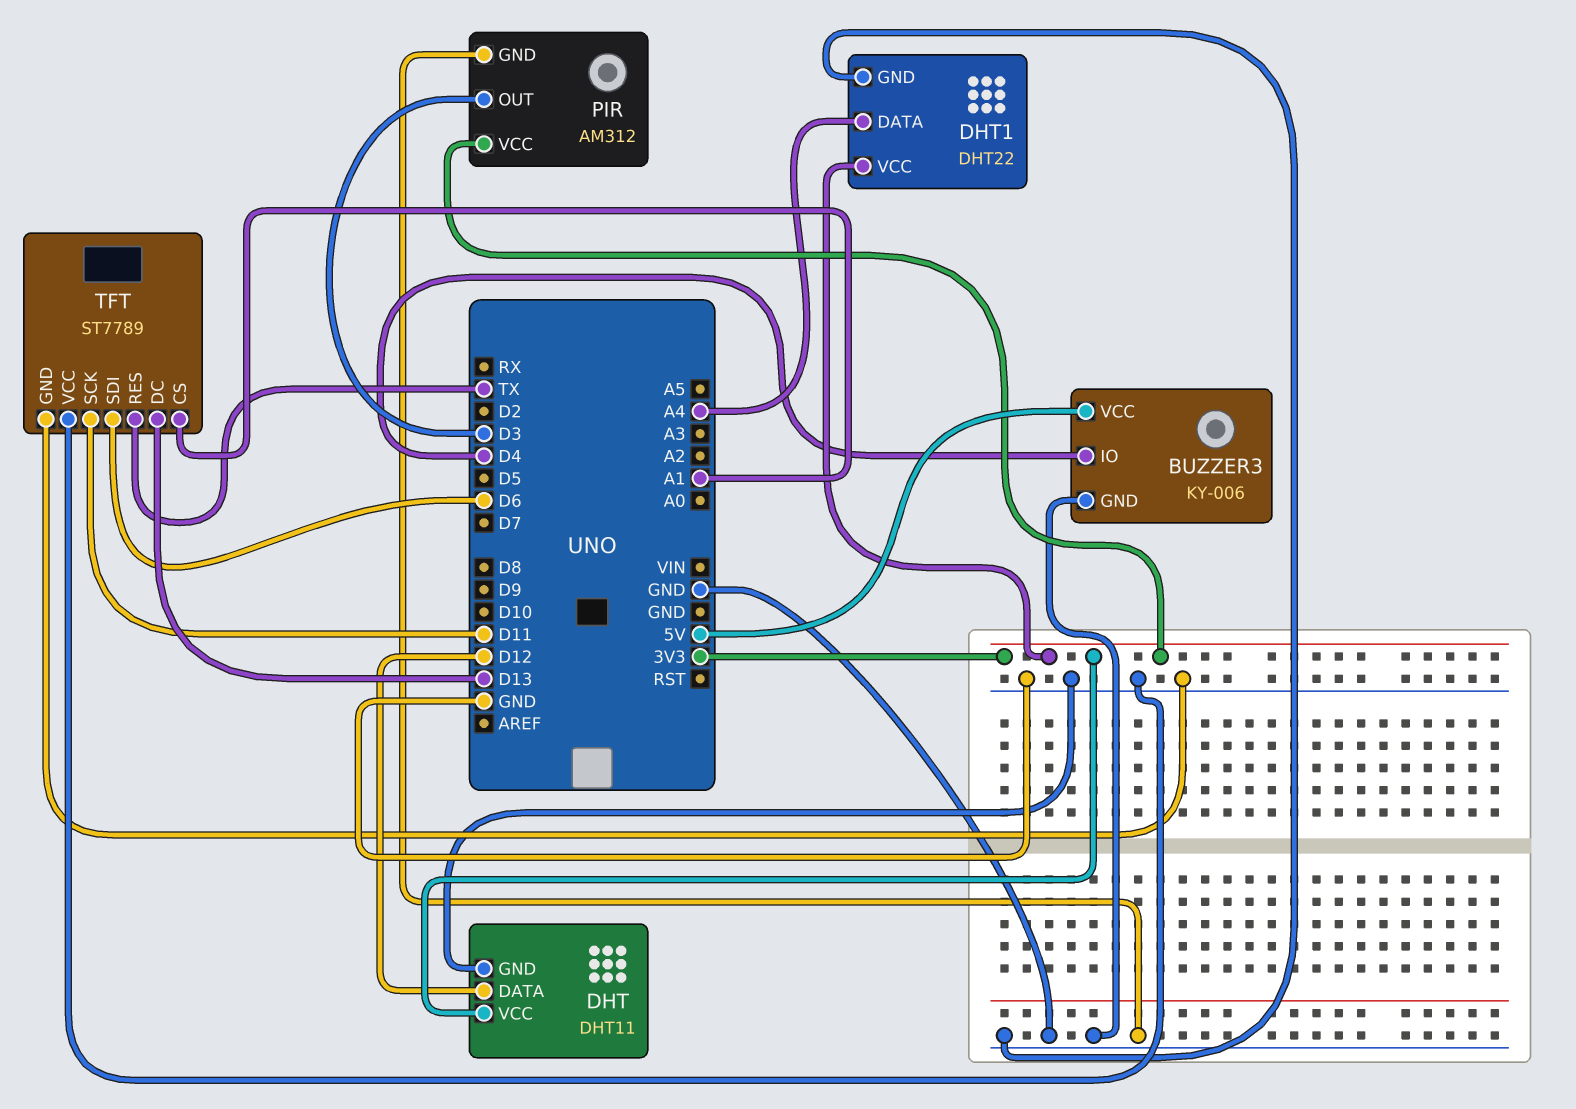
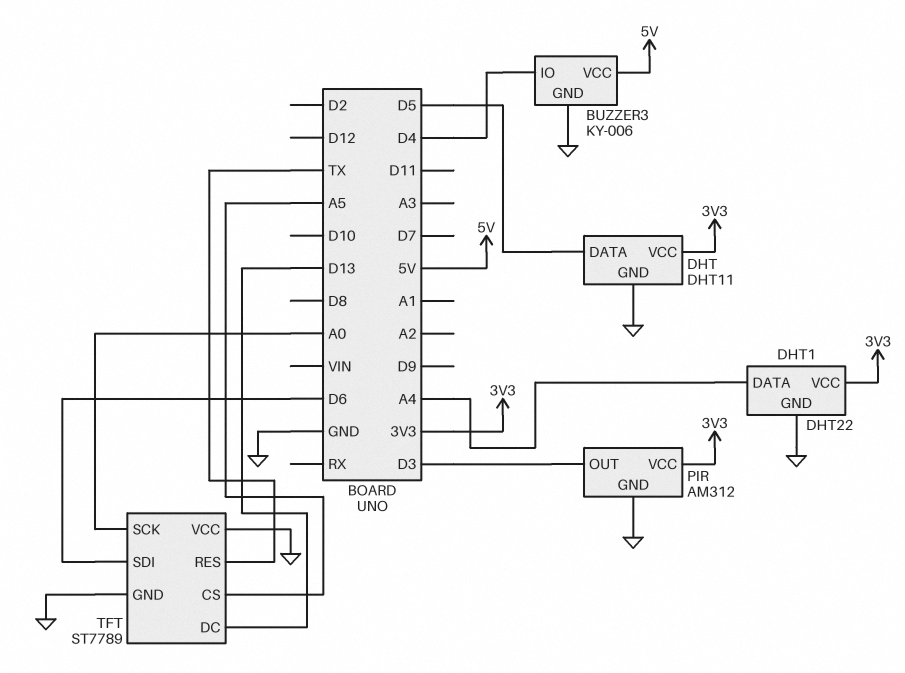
DHT pin DATA: D12 -> D5
TFT pin CS: A1 -> A5
TFT pin SCK: D11 -> A0

